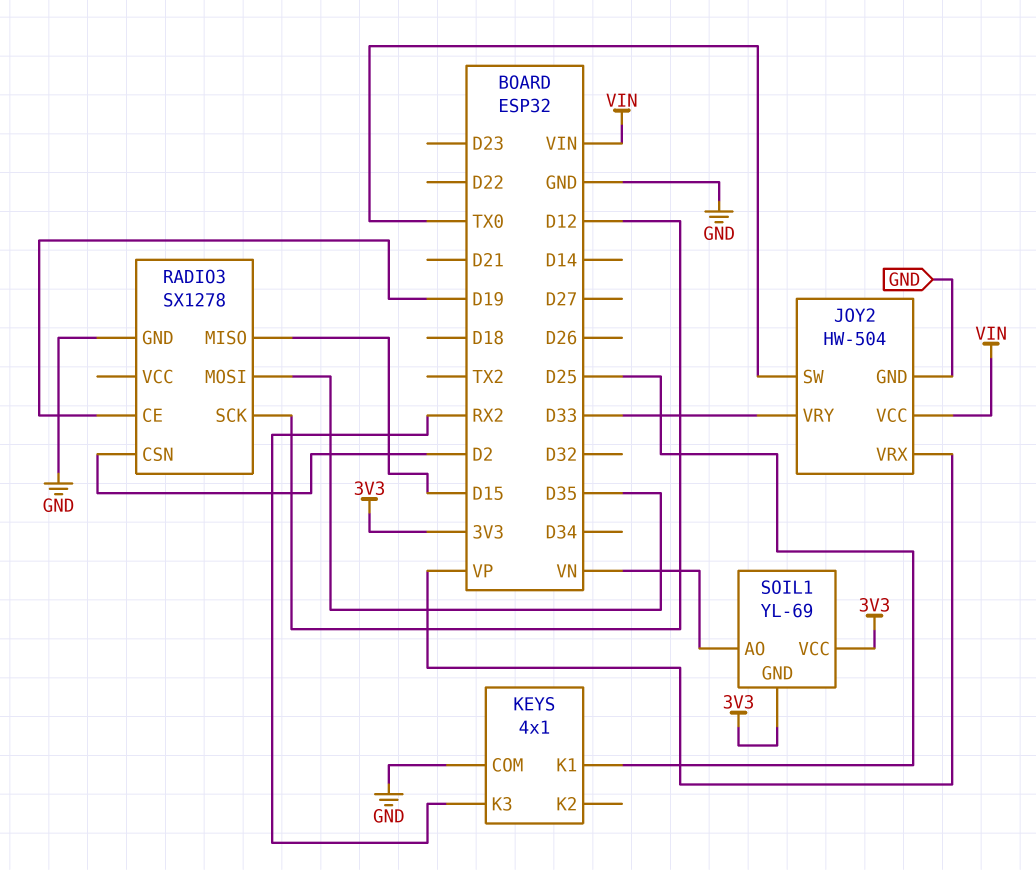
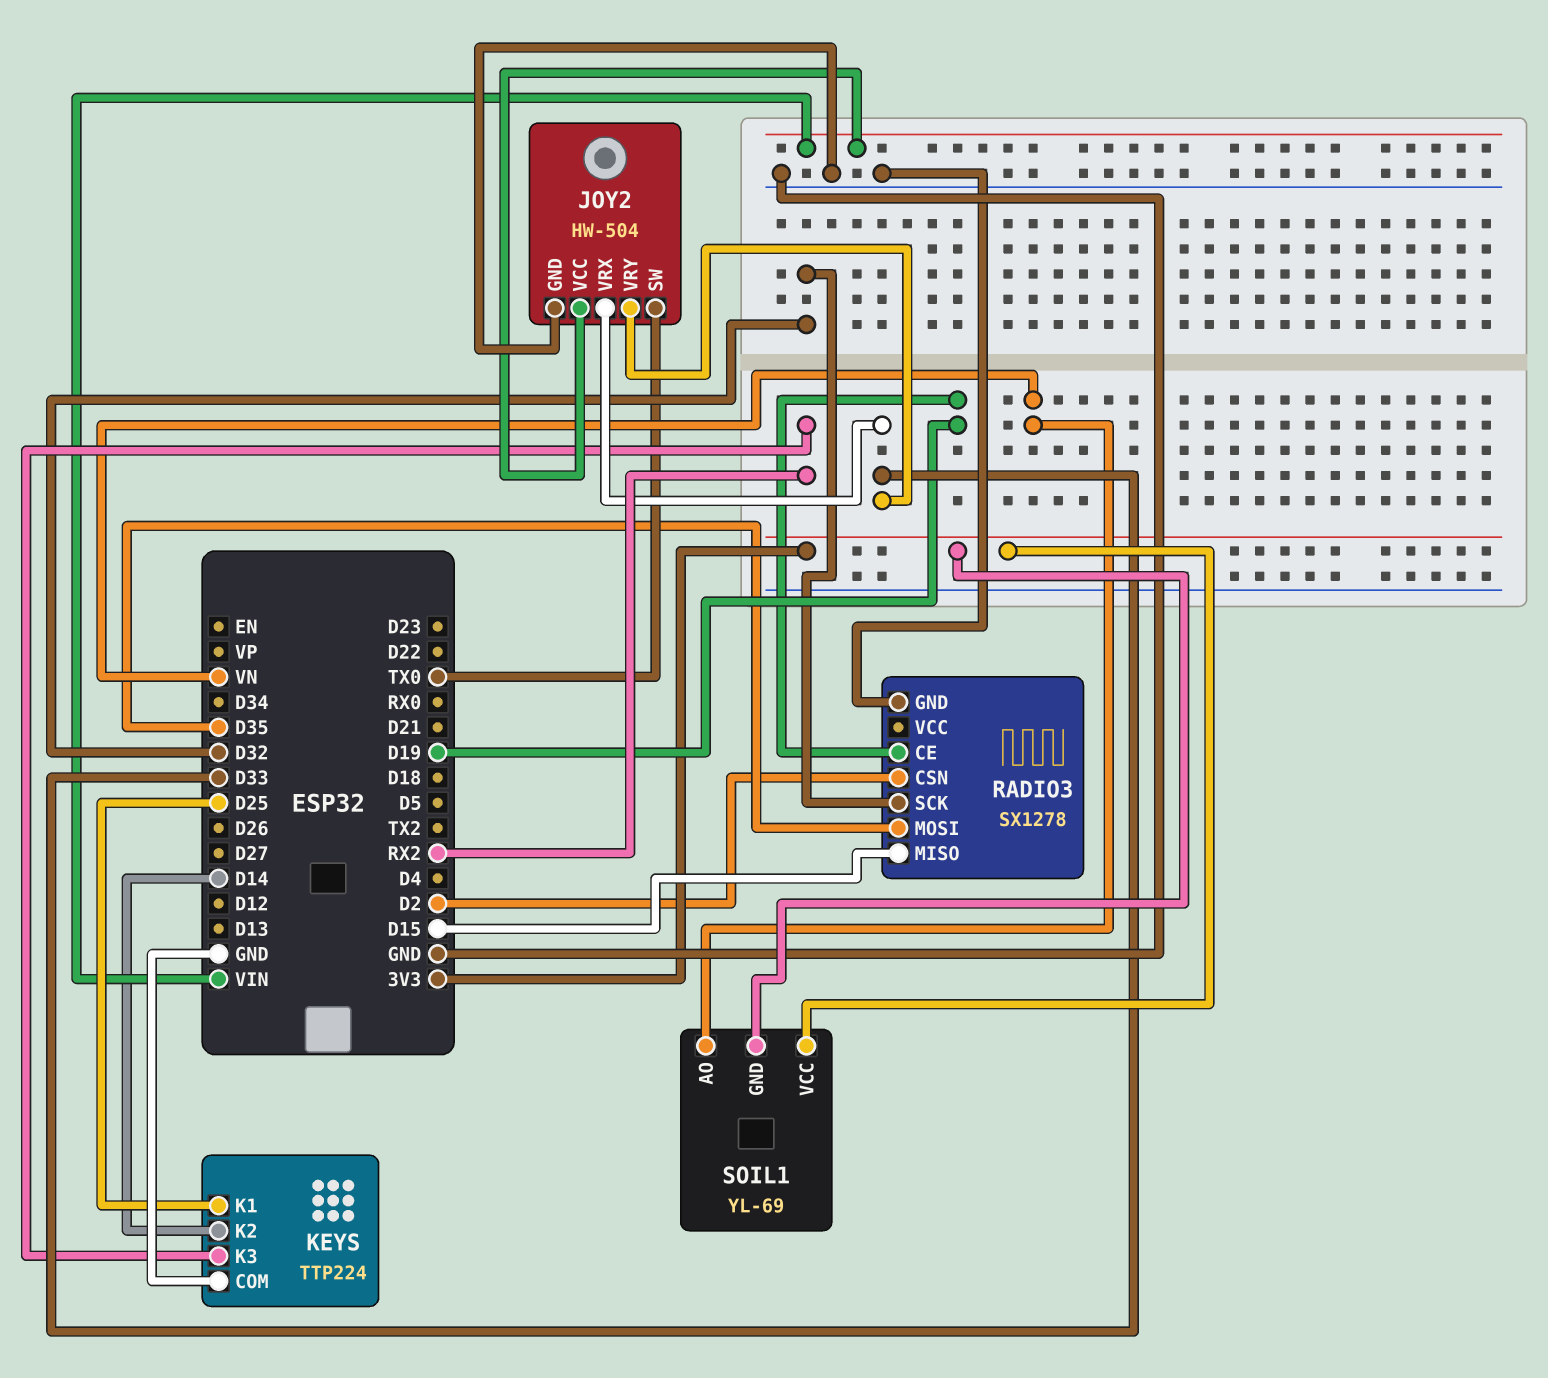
JOY2 pin VRX: VP -> D33
KEYS: 4x1 -> TTP224
KEYS pin K2: none -> D14
RADIO3 pin SCK: D12 -> D32

